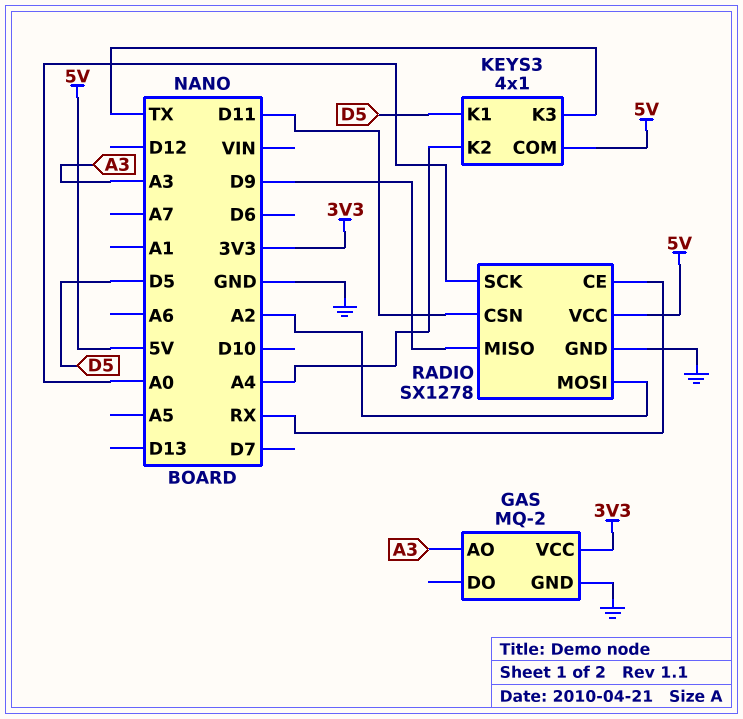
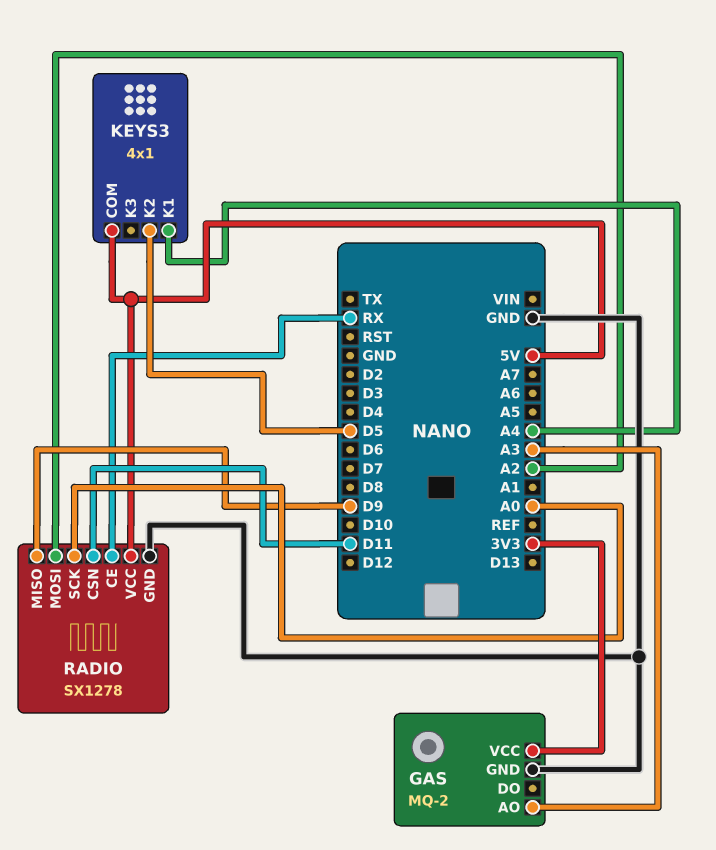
KEYS3 pin K1: D5 -> A4
KEYS3 pin K2: A4 -> D5
KEYS3 pin K3: TX -> none

